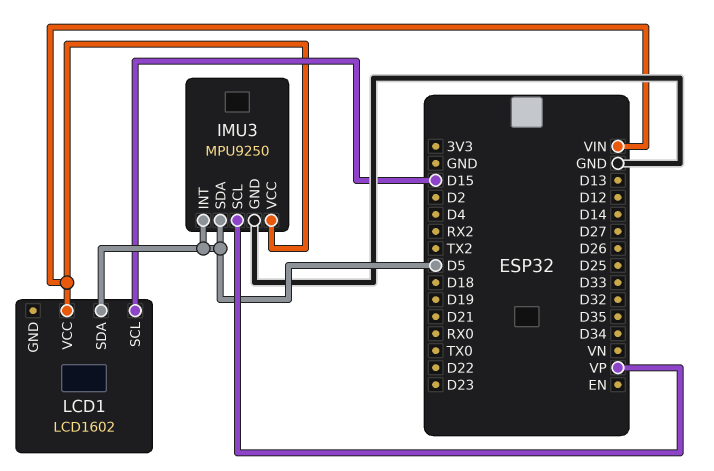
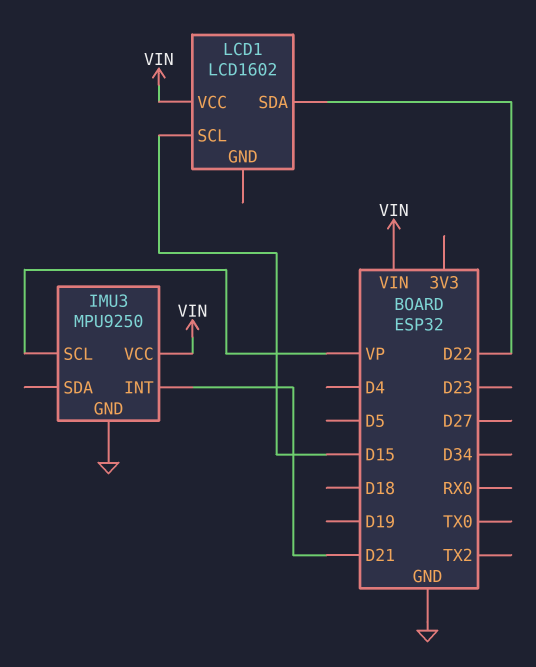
IMU3 pin INT: D5 -> D21
IMU3 pin SDA: D5 -> none
LCD1 pin SDA: D5 -> D22

